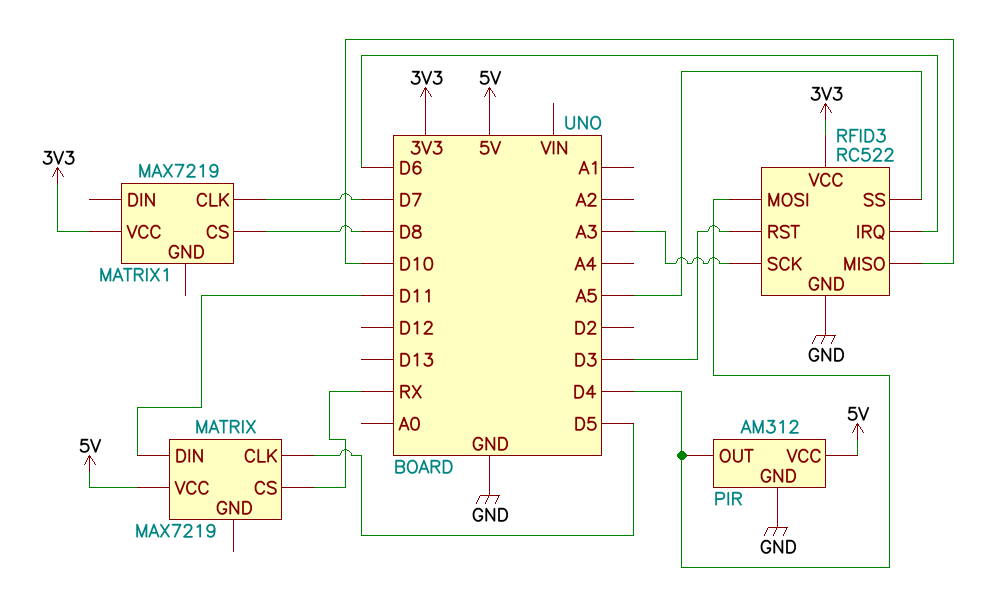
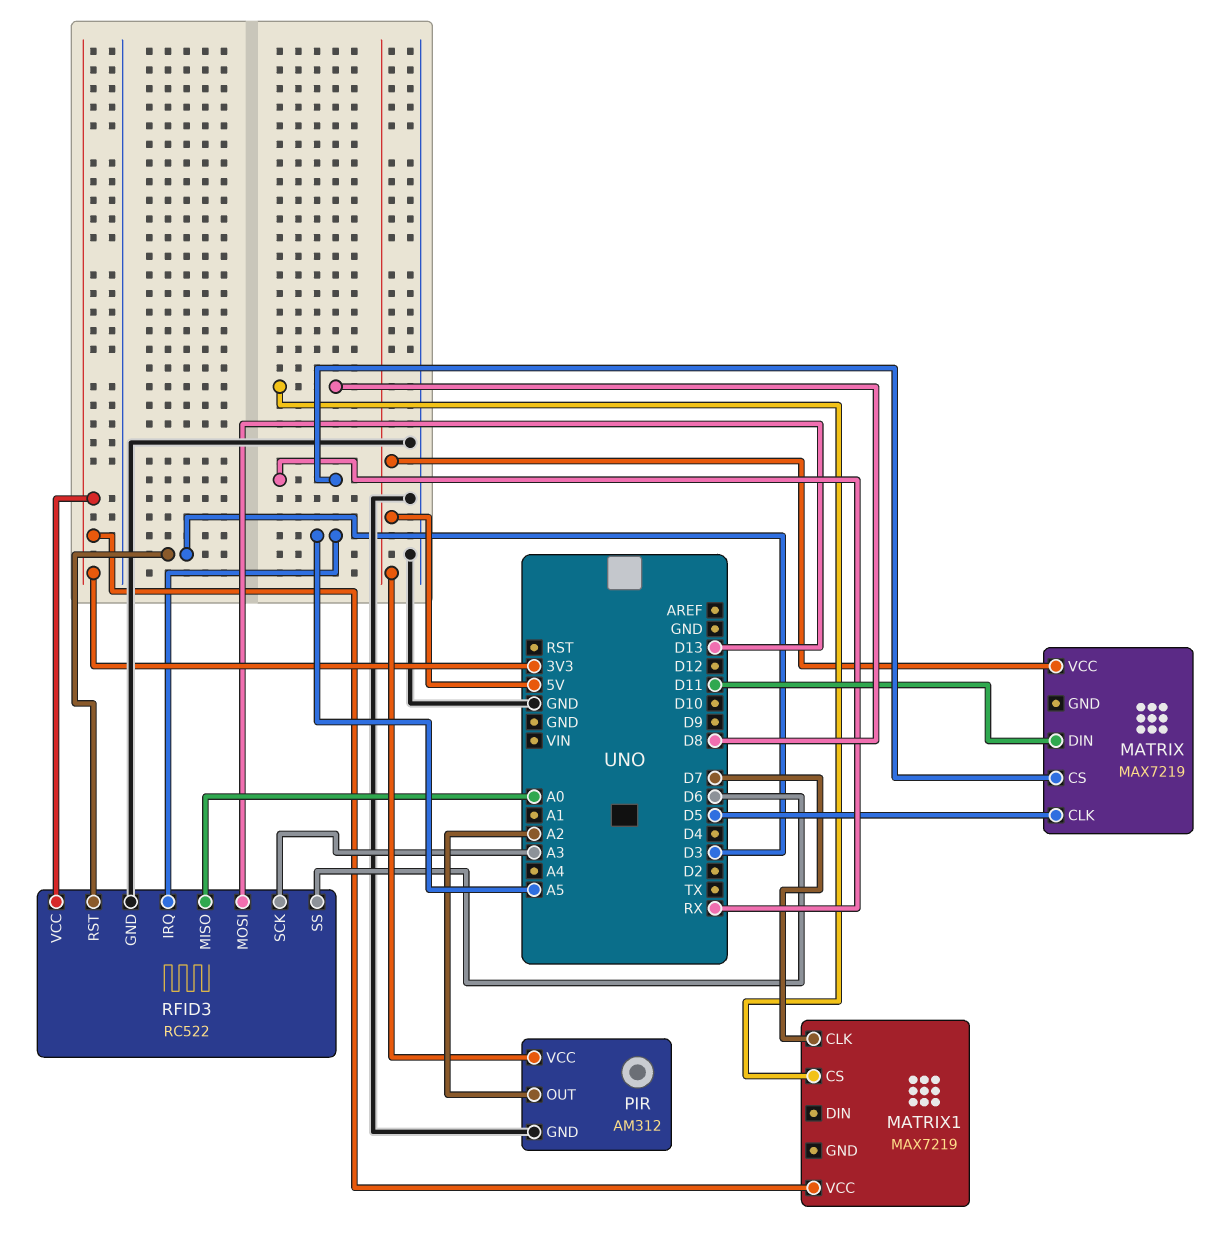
PIR pin OUT: D4 -> A2
RFID3 pin IRQ: D6 -> A5
RFID3 pin MISO: D10 -> A0
RFID3 pin MOSI: D4 -> D13
RFID3 pin SS: A5 -> D6

